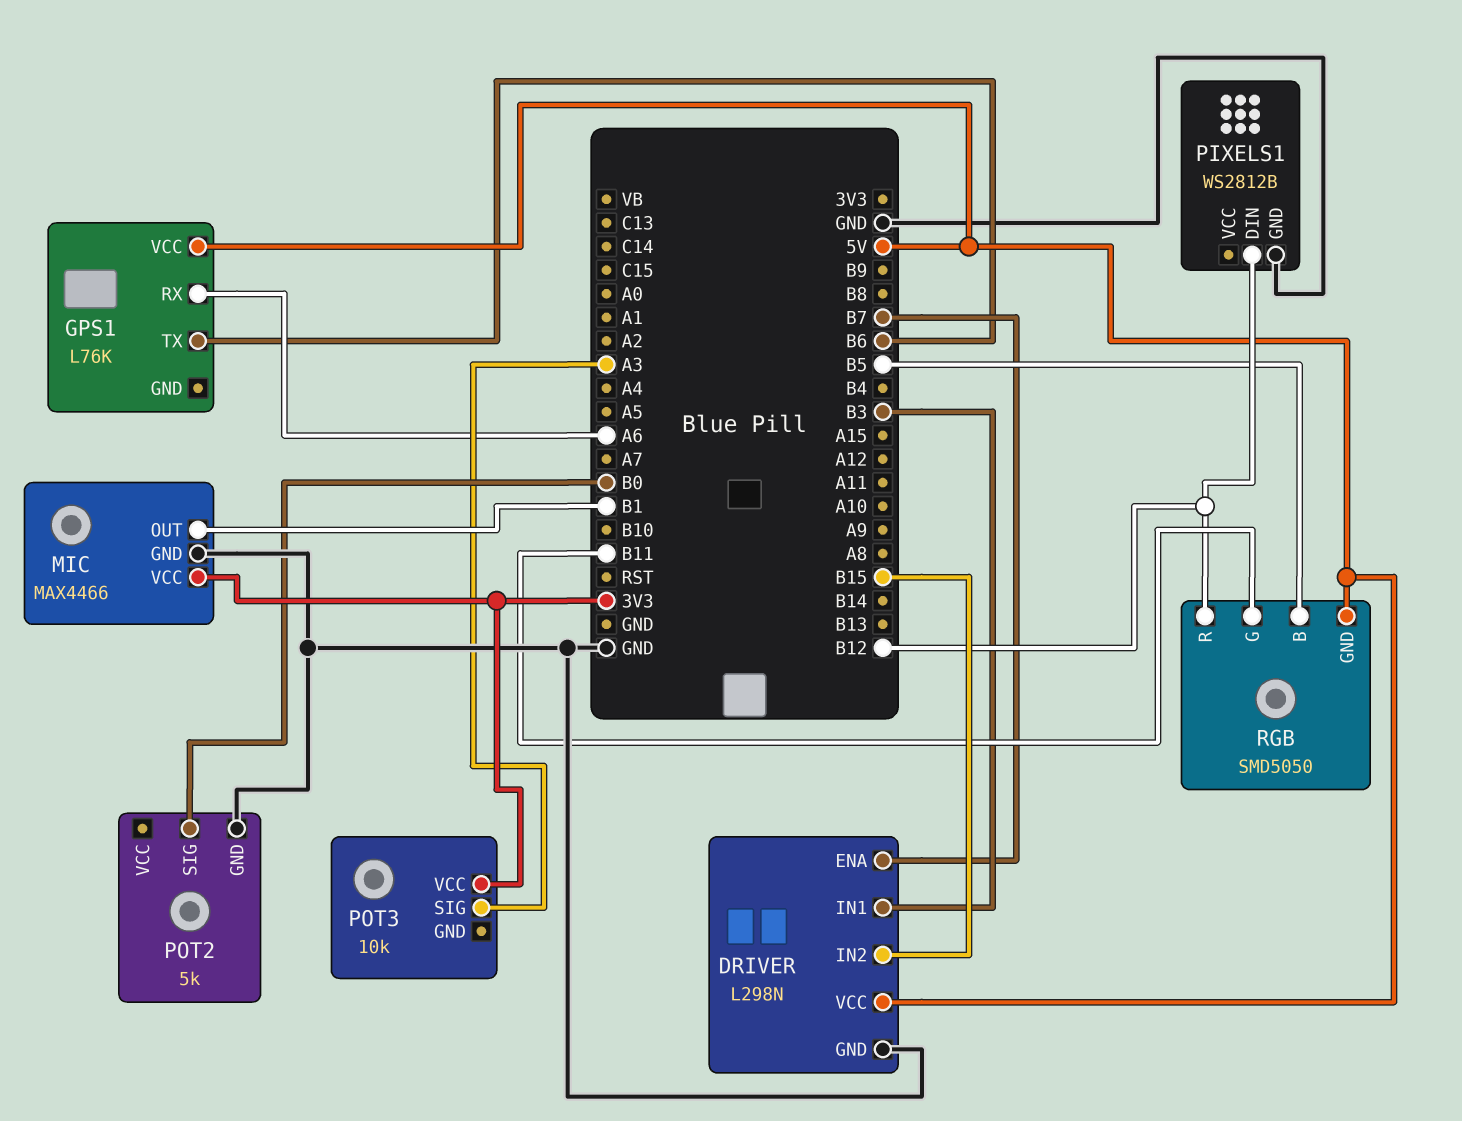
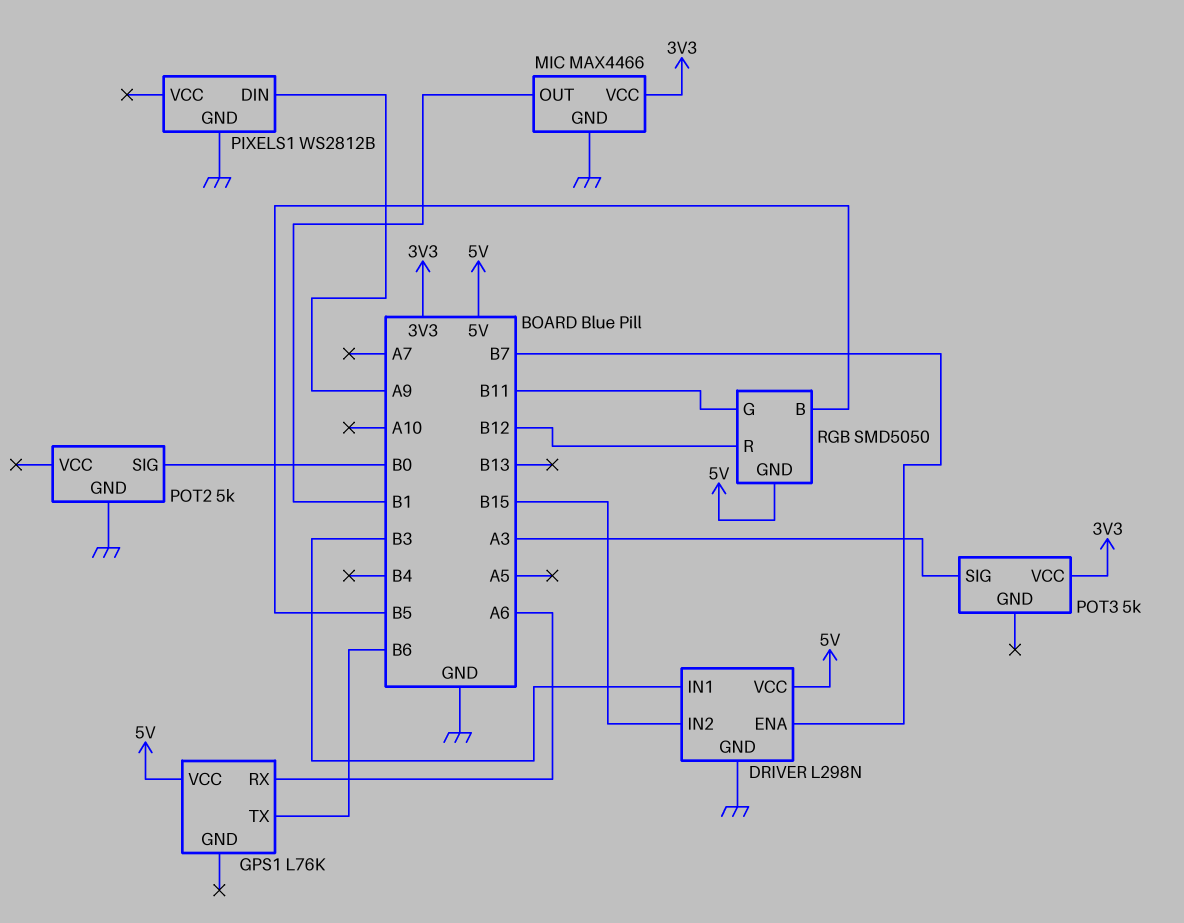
PIXELS1 pin DIN: B12 -> A9
POT3: 10k -> 5k

